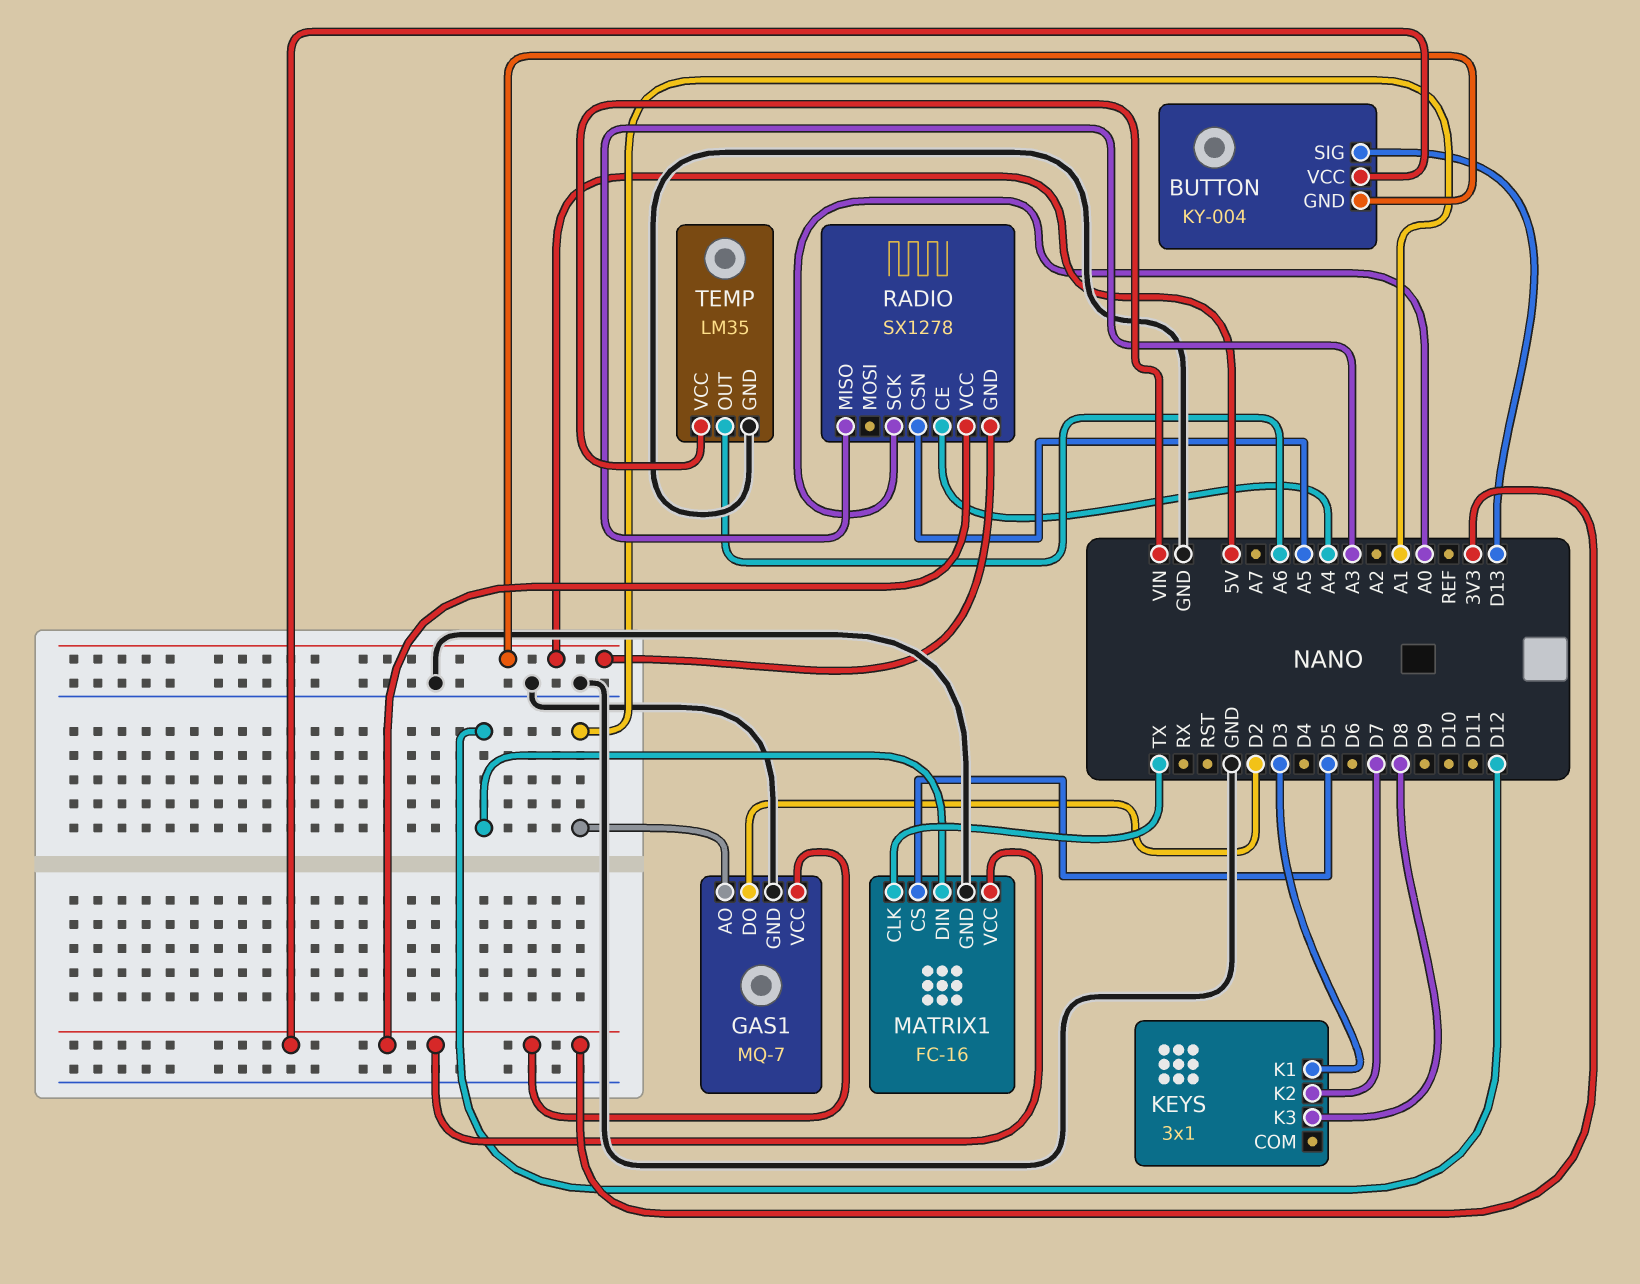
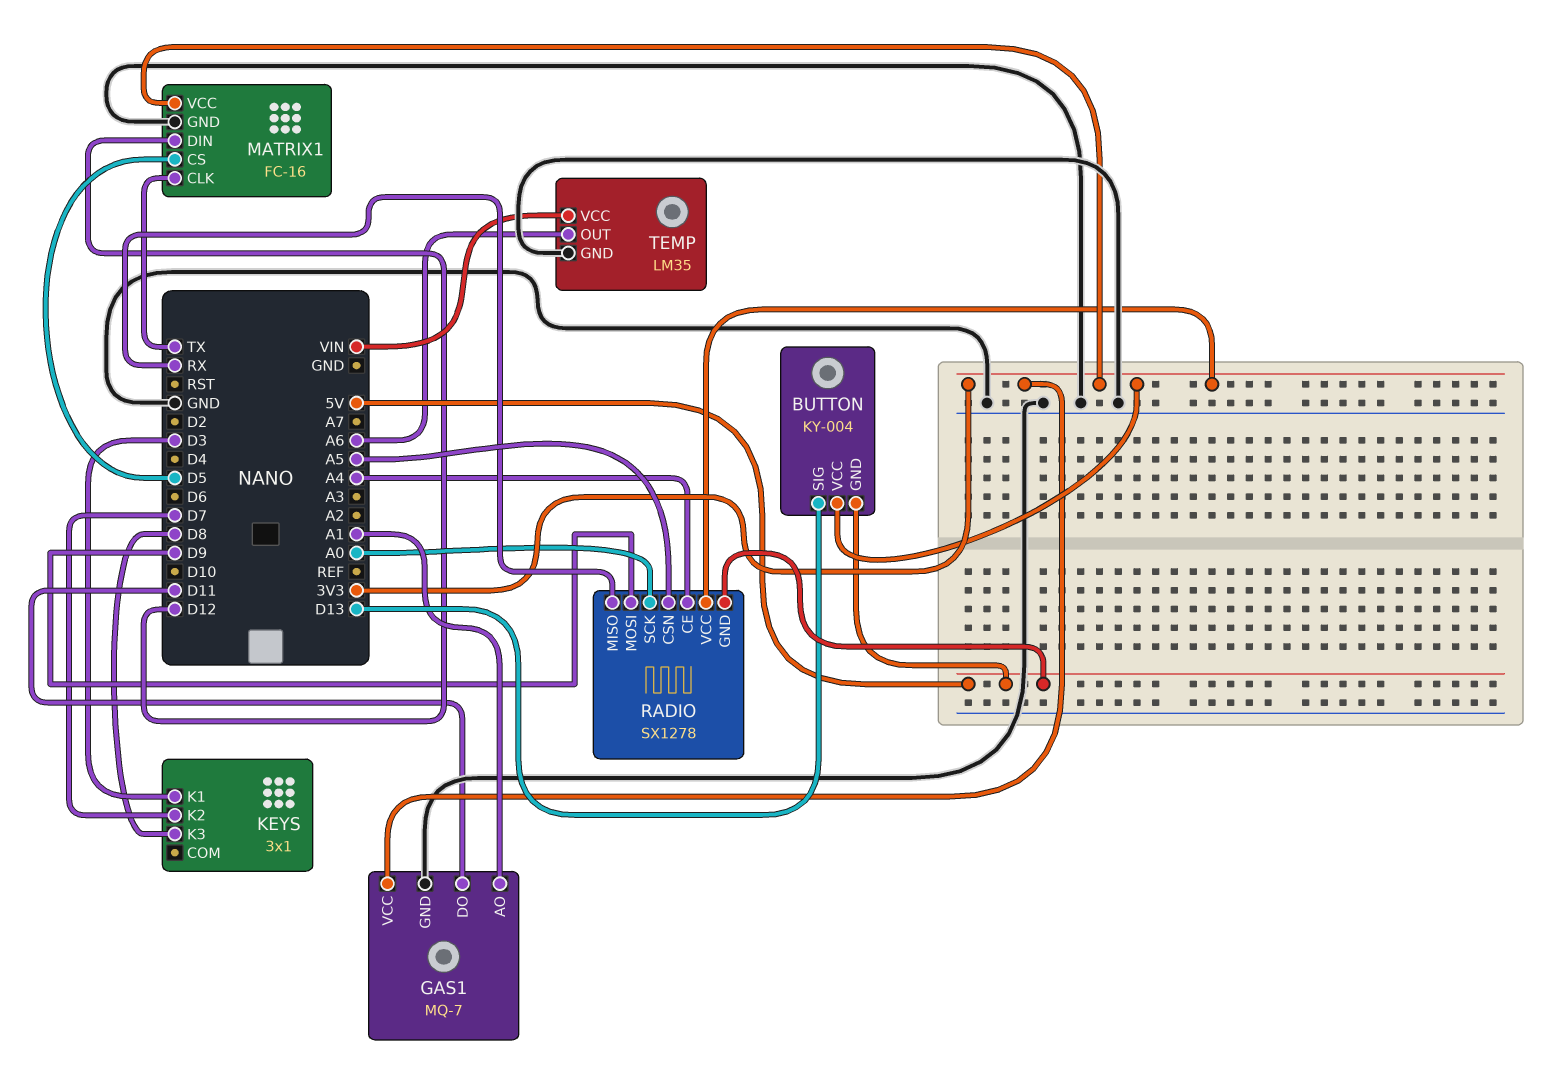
GAS1 pin DO: D2 -> D11
RADIO pin MISO: A3 -> RX
RADIO pin MOSI: none -> D9

